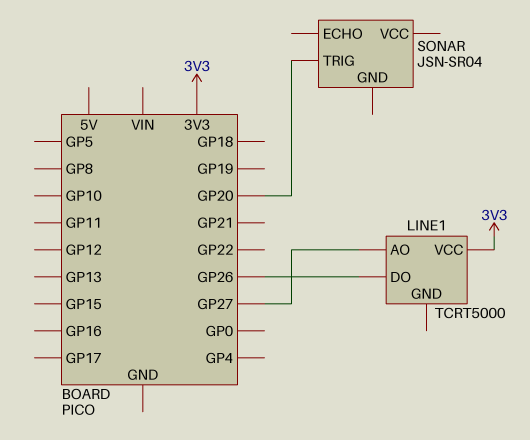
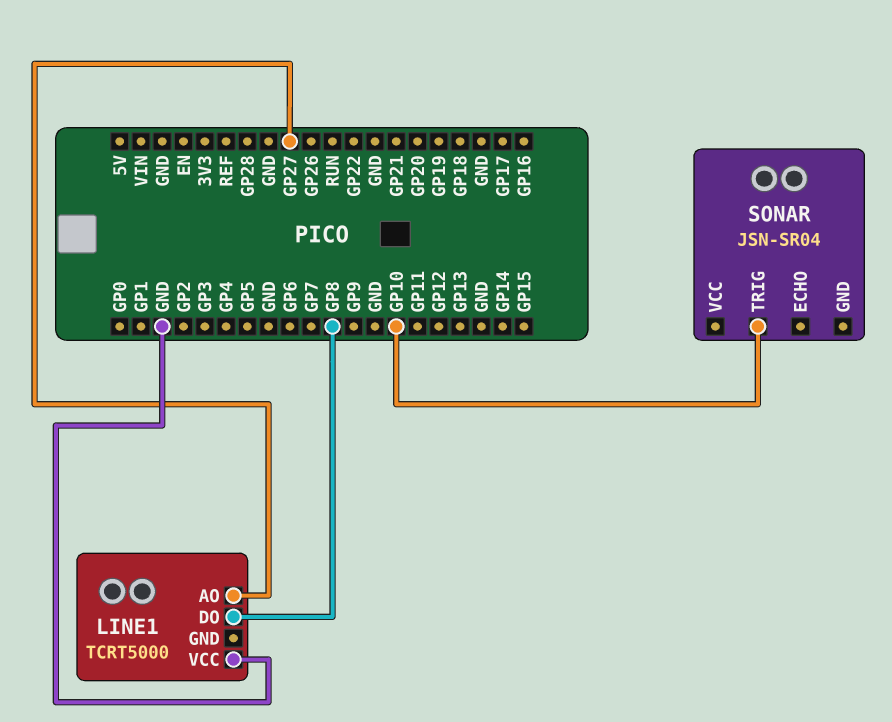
LINE1 pin DO: GP26 -> GP8
LINE1 pin VCC: 3V3 -> GND
SONAR pin TRIG: GP20 -> GP10

